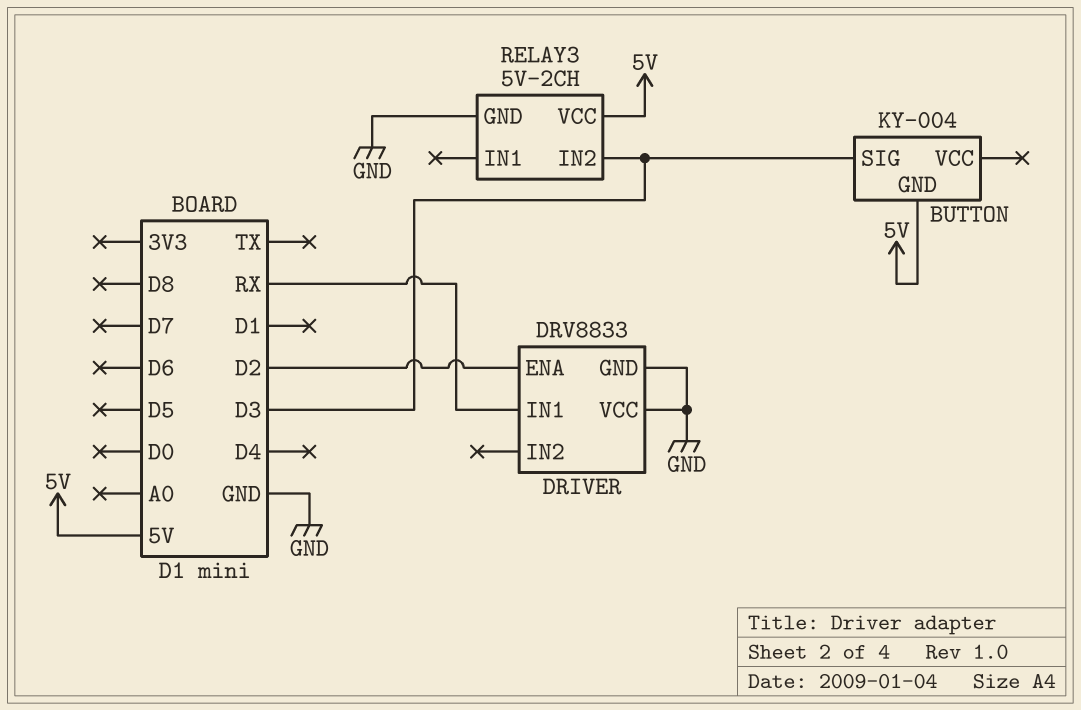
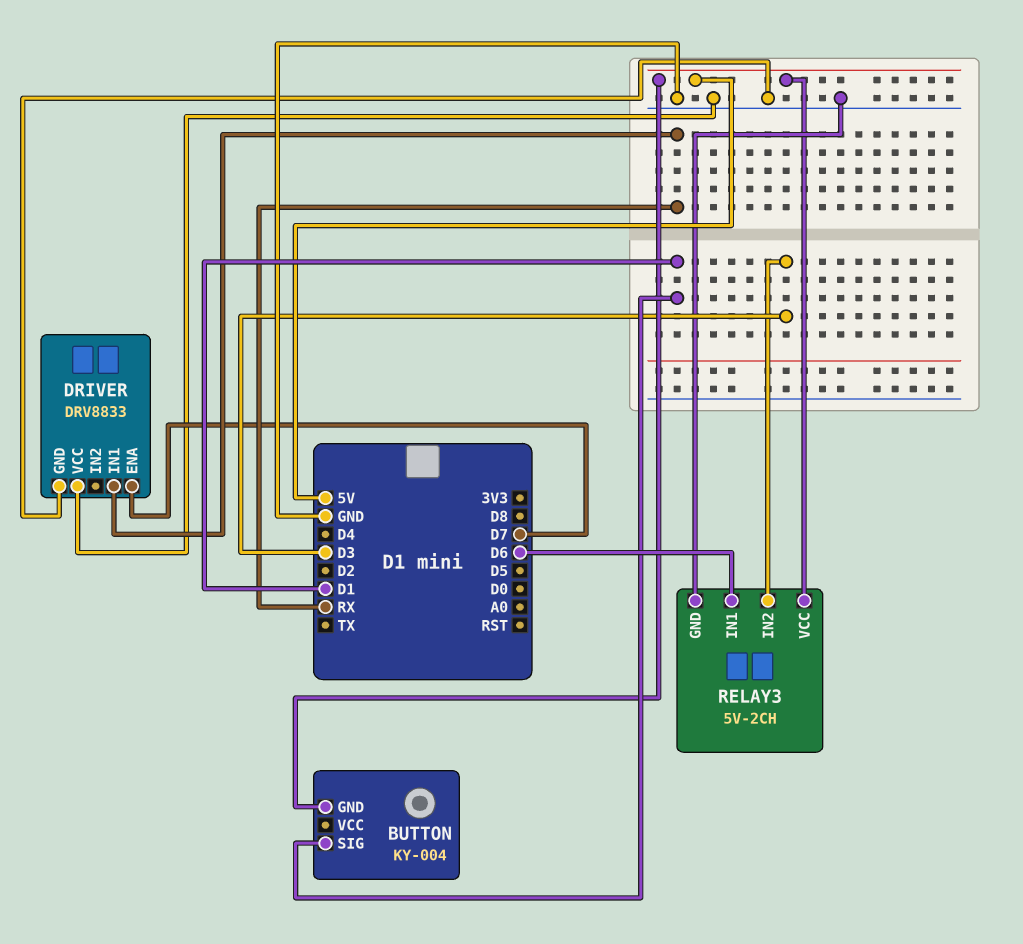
BUTTON pin SIG: D3 -> D1
DRIVER pin ENA: D2 -> D7
RELAY3 pin IN1: none -> D6

